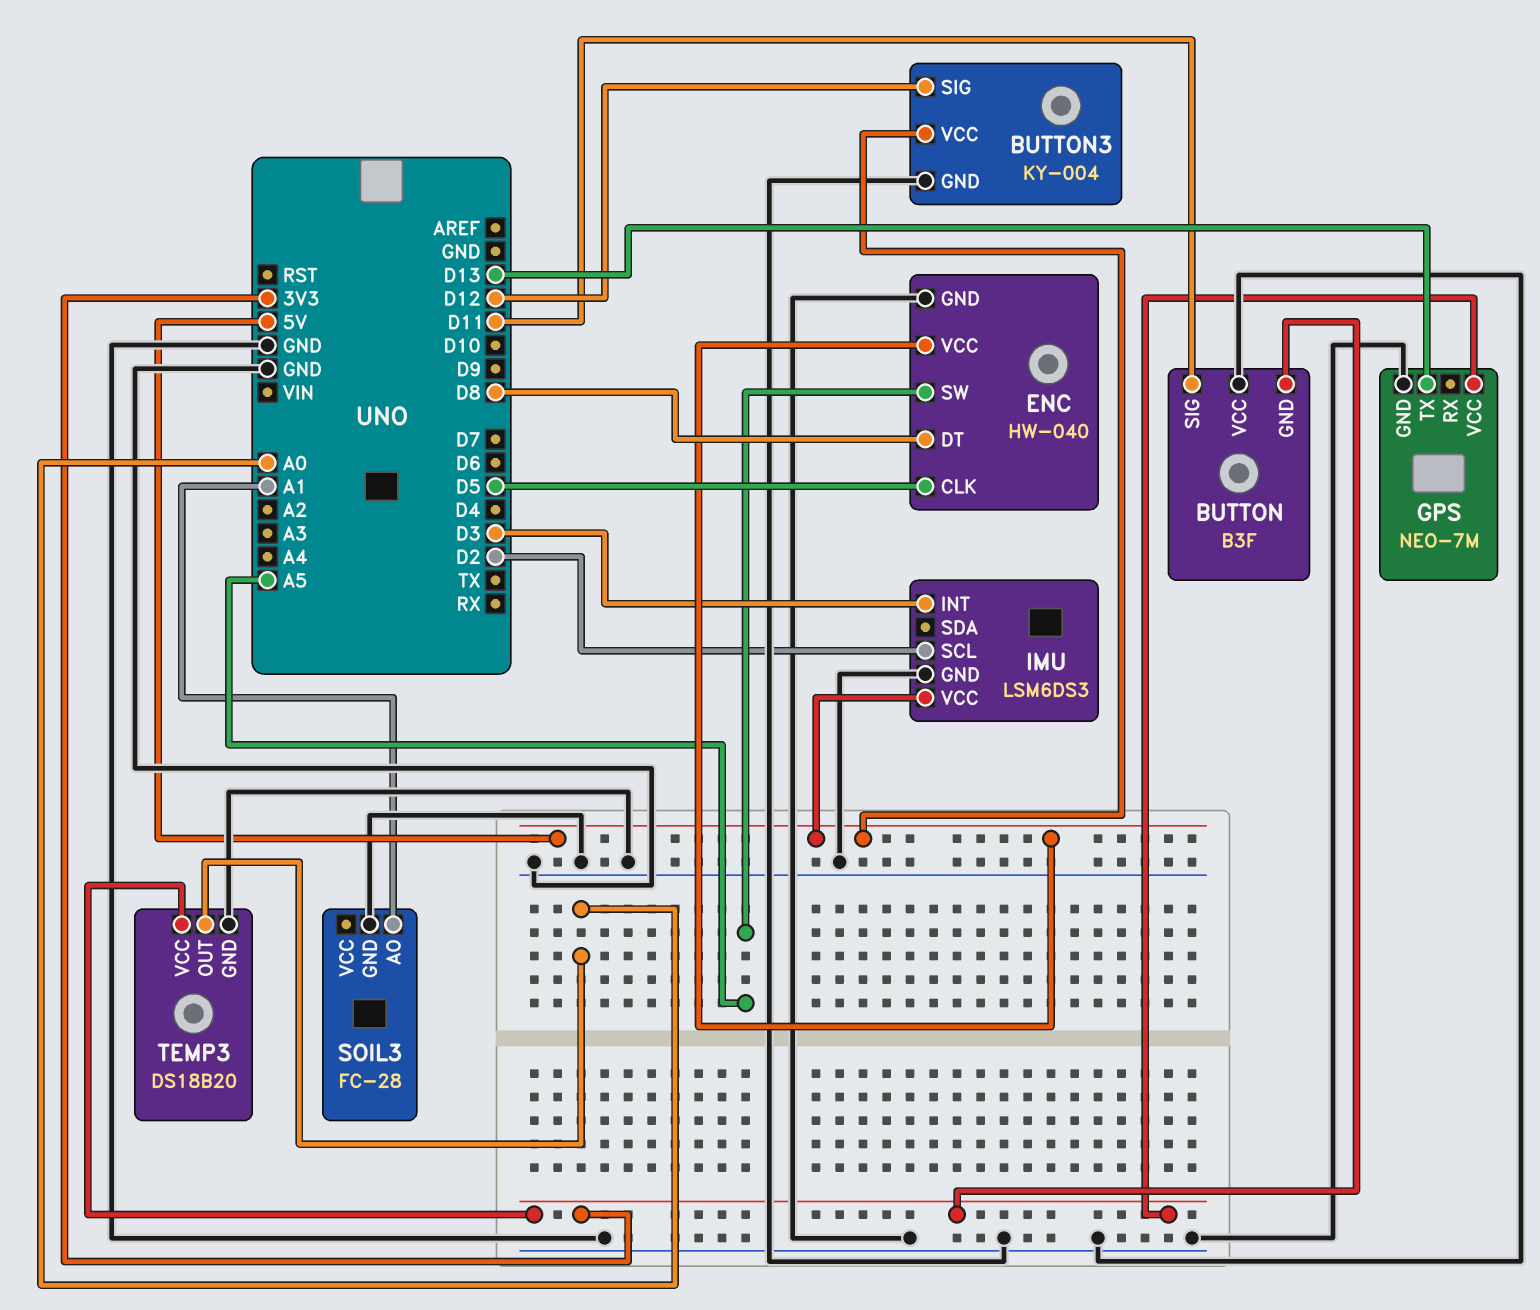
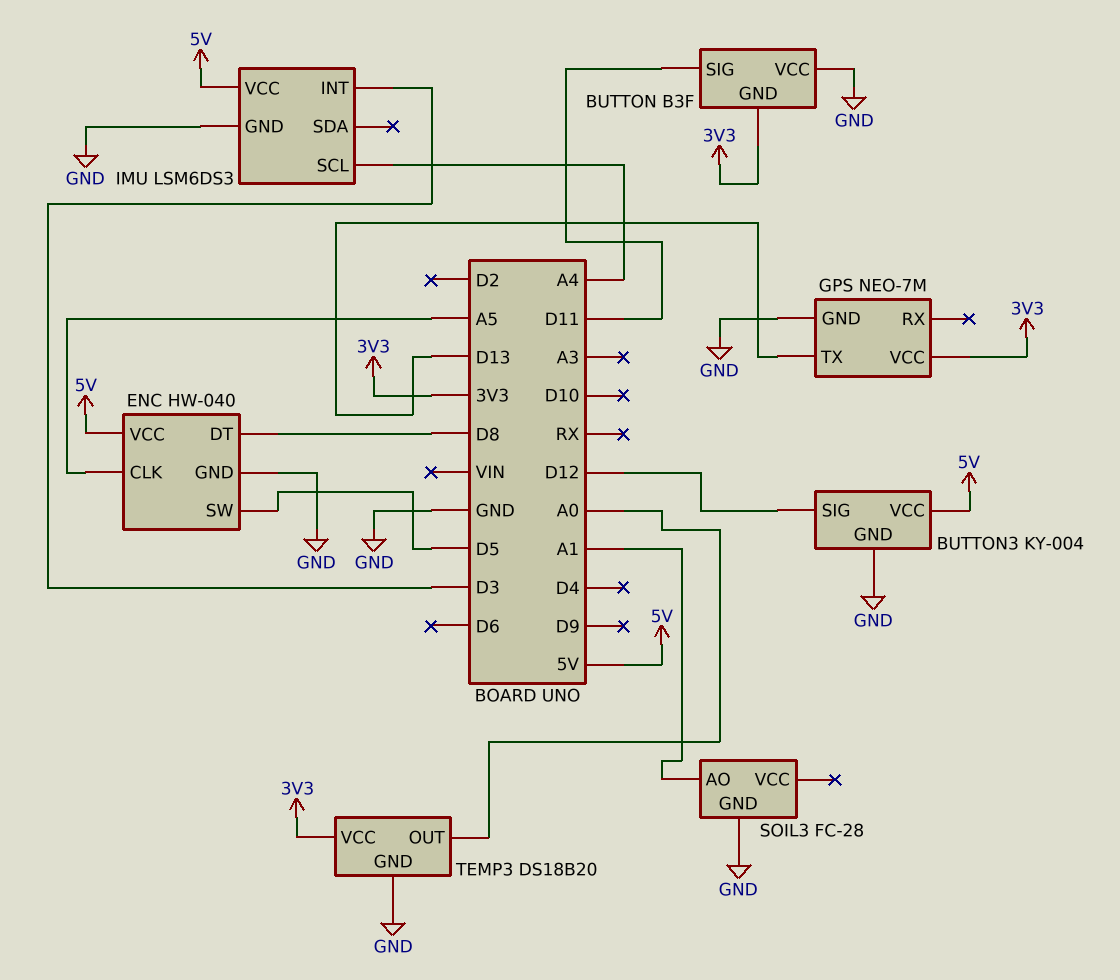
ENC pin CLK: D5 -> A5
ENC pin SW: A5 -> D5
IMU pin SCL: D2 -> A4

